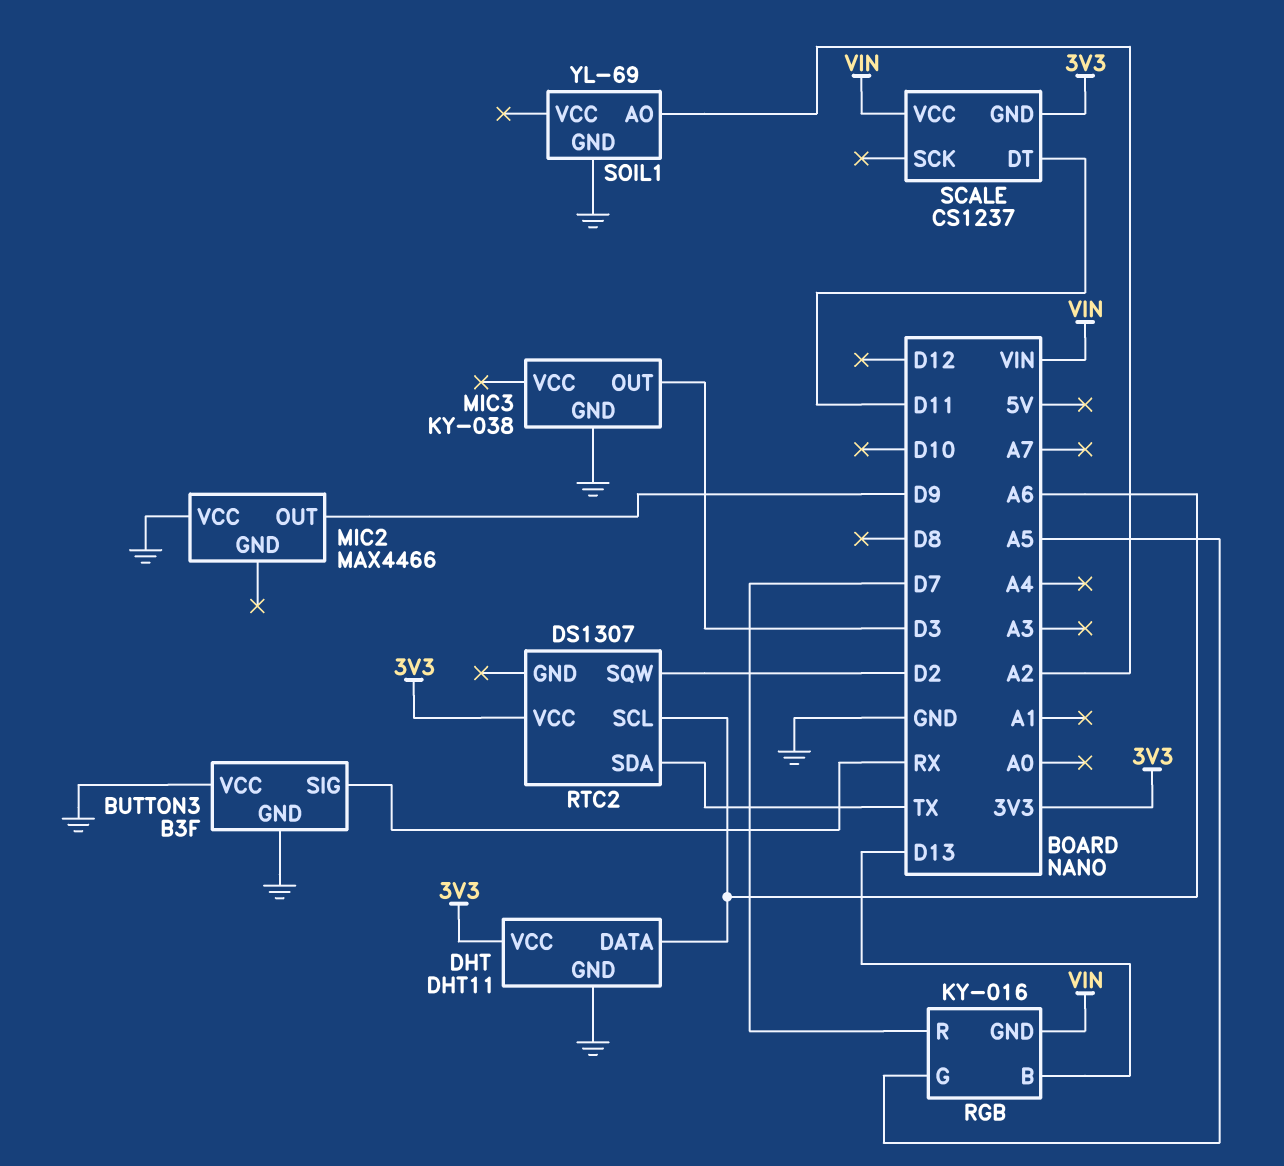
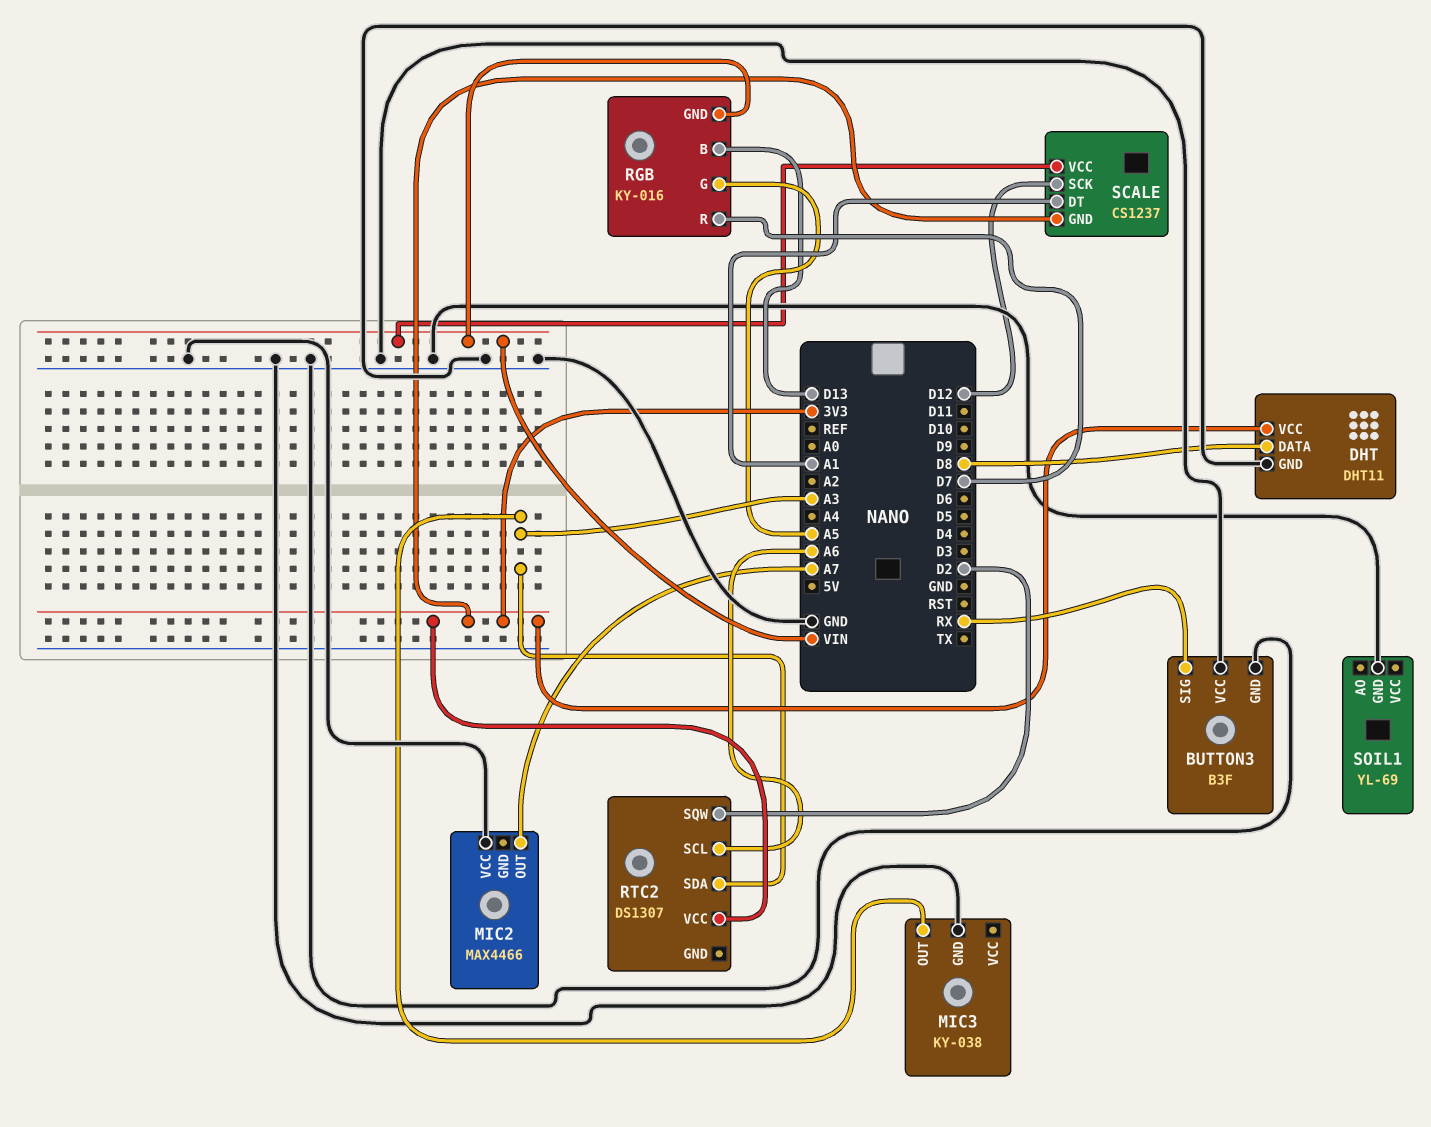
DHT pin DATA: A6 -> D8
MIC2 pin OUT: D9 -> A7
MIC3 pin OUT: D3 -> A3
RTC2 pin SDA: TX -> A3
SCALE pin DT: D11 -> A1
SCALE pin SCK: none -> D12
SOIL1 pin AO: A2 -> none

